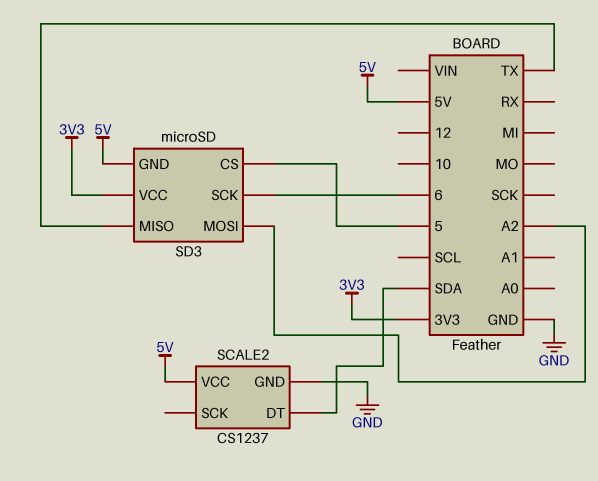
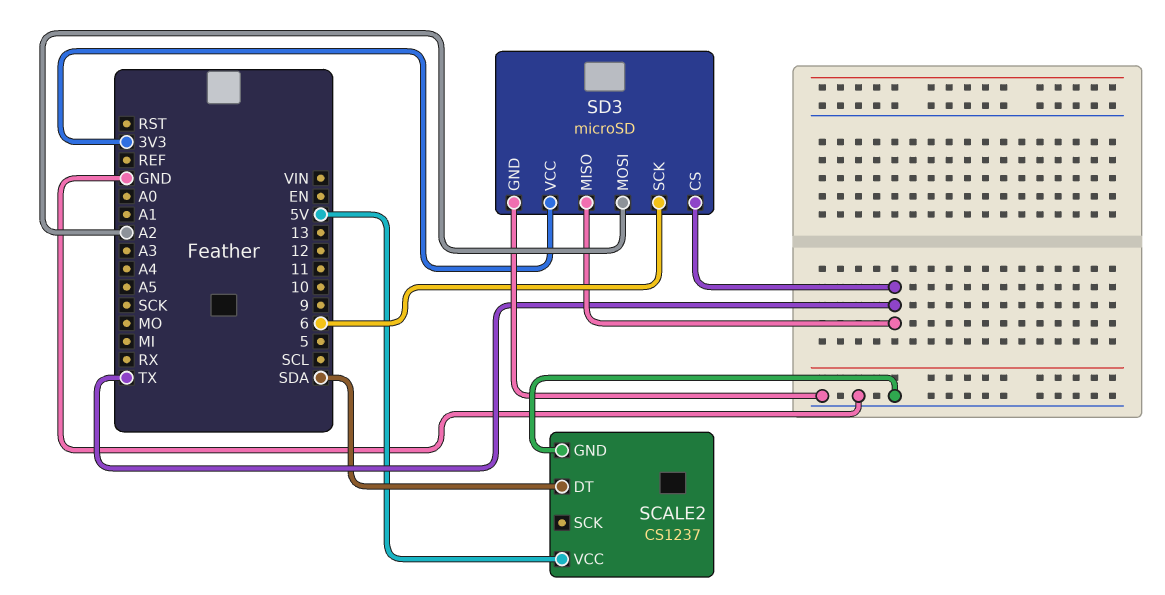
SD3 pin CS: 5 -> TX
SD3 pin GND: 5V -> GND

